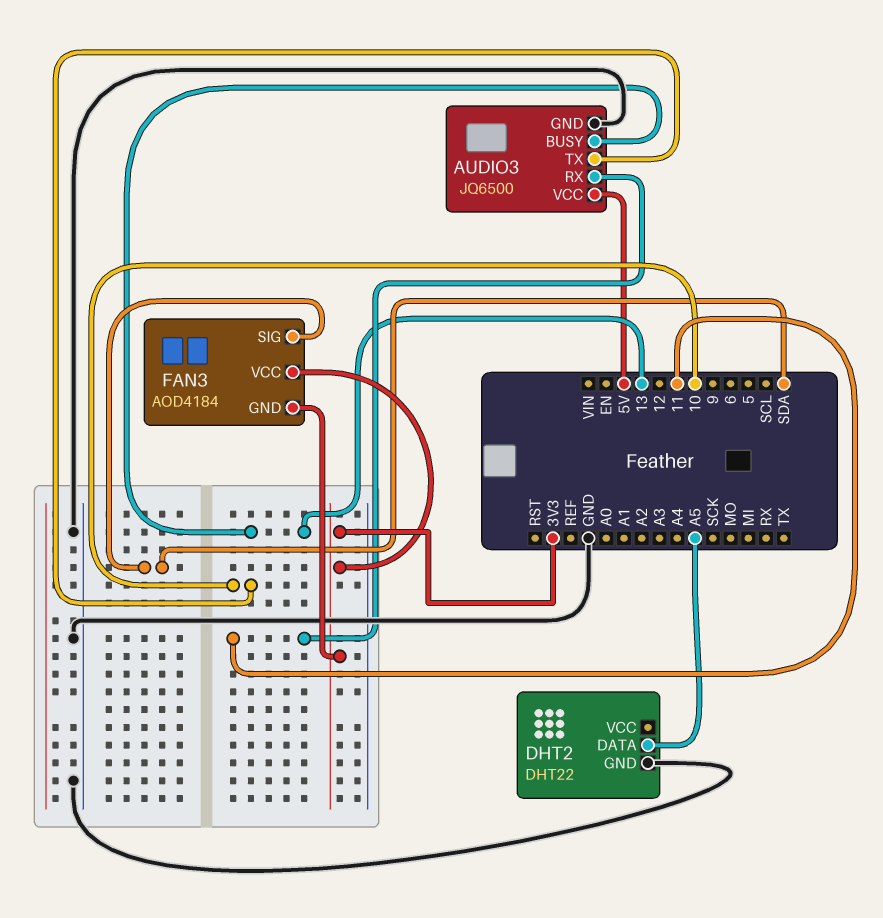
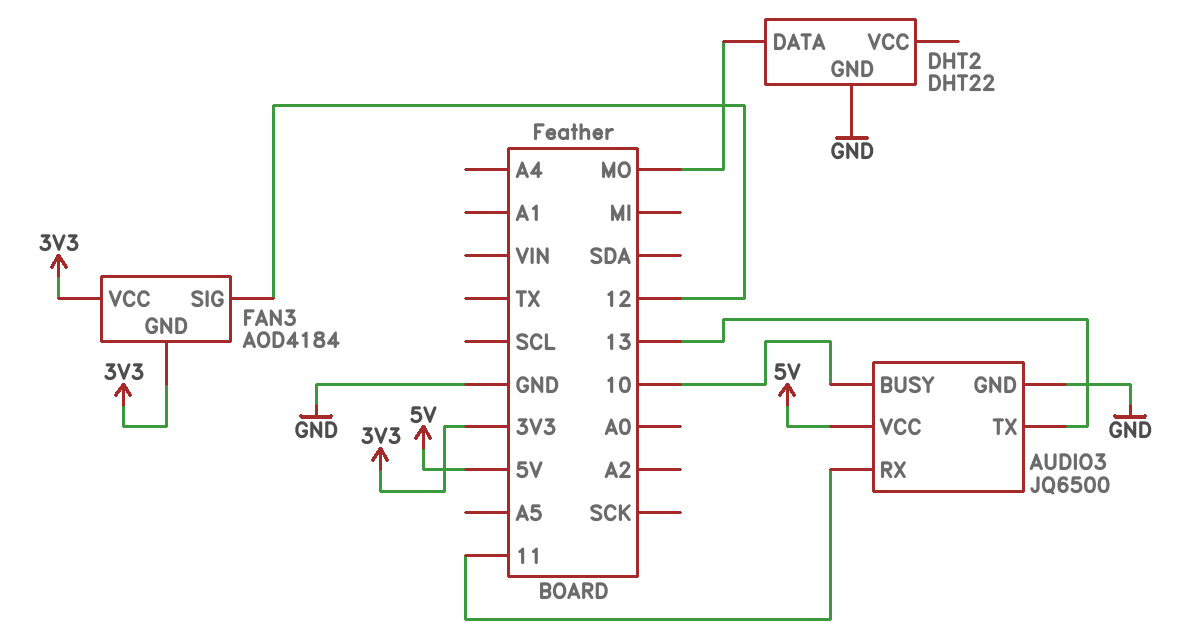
AUDIO3 pin BUSY: 13 -> 10
AUDIO3 pin TX: 10 -> 13
DHT2 pin DATA: A5 -> MO
FAN3 pin SIG: SDA -> 12

